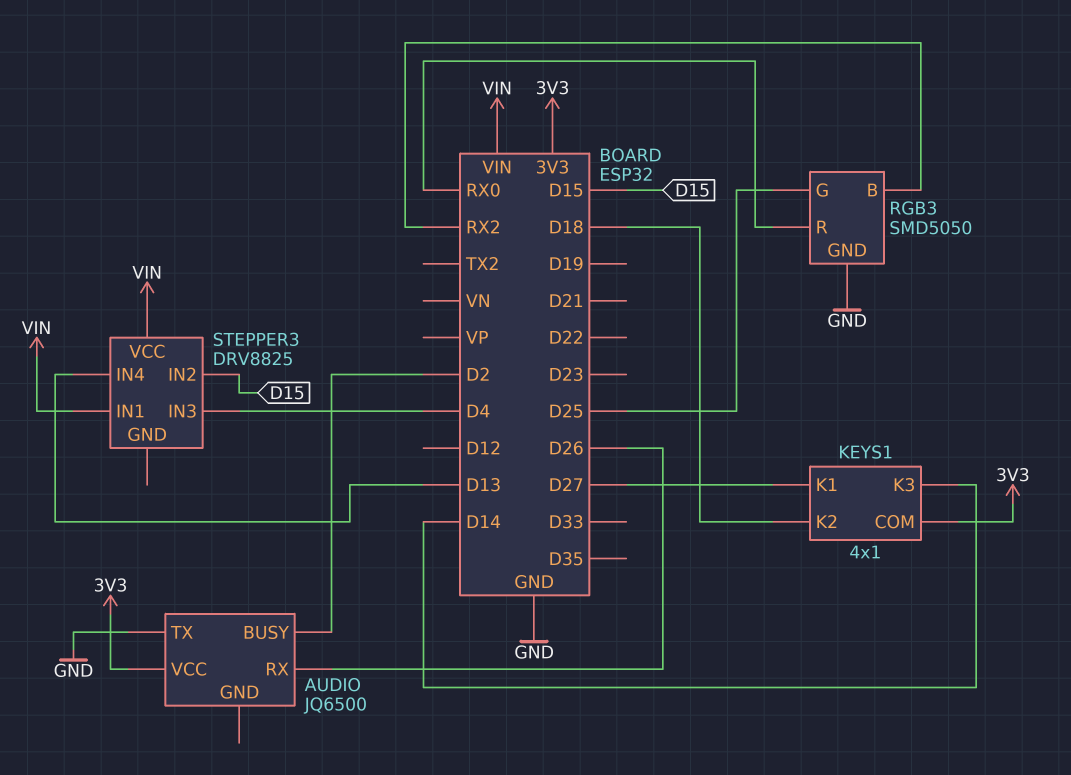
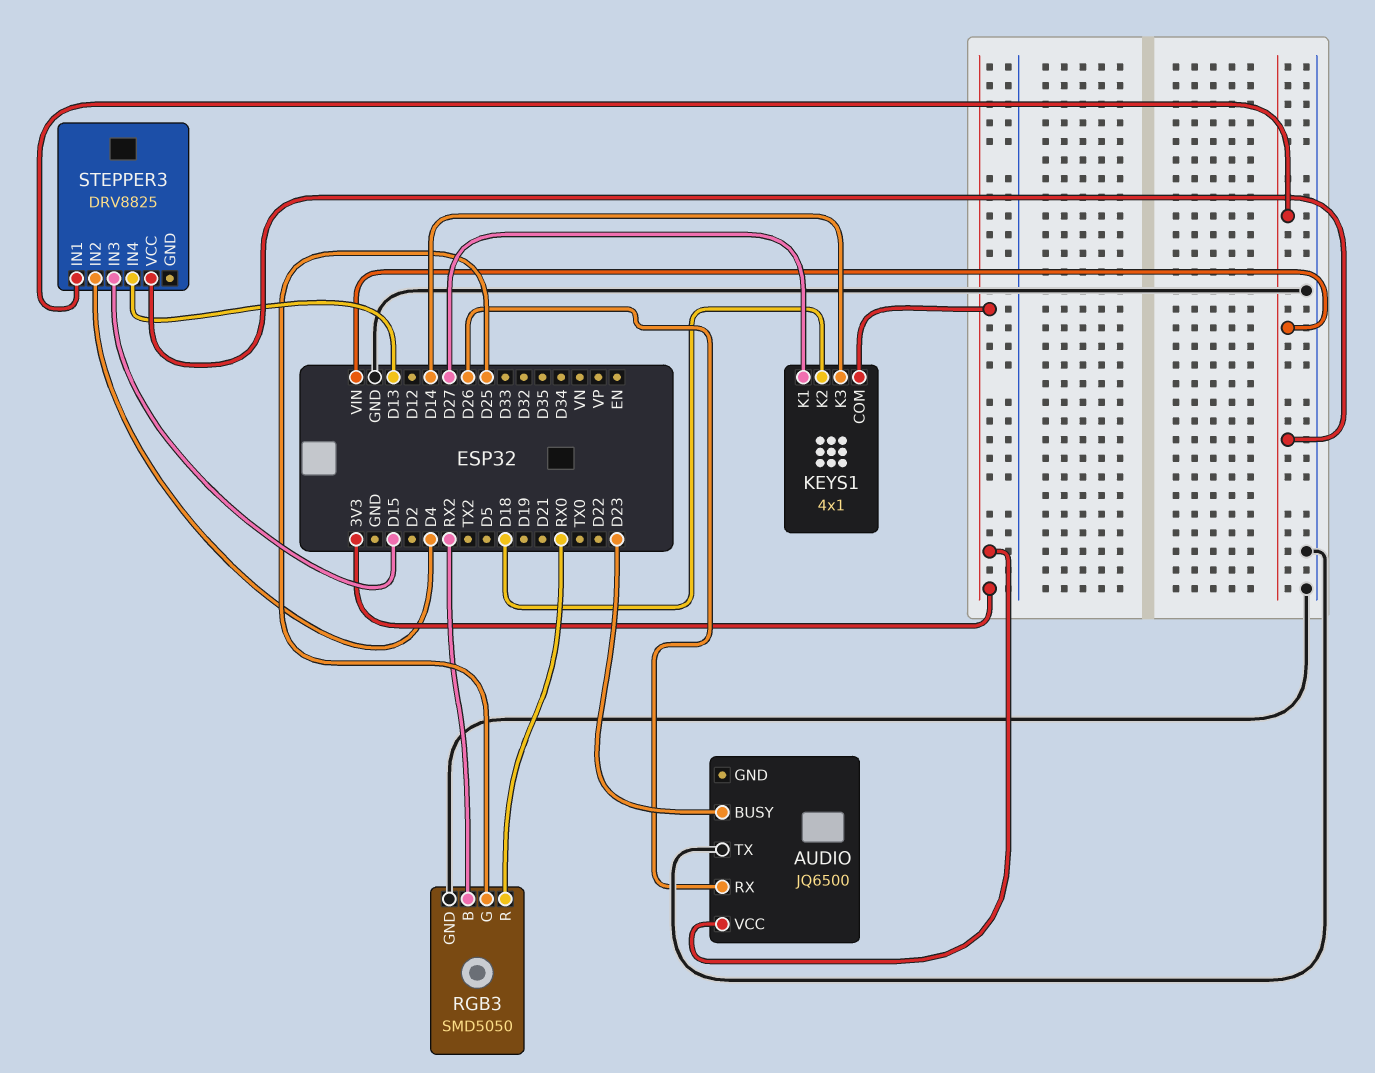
AUDIO pin BUSY: D2 -> D23
STEPPER3 pin IN2: D15 -> D4
STEPPER3 pin IN3: D4 -> D15

